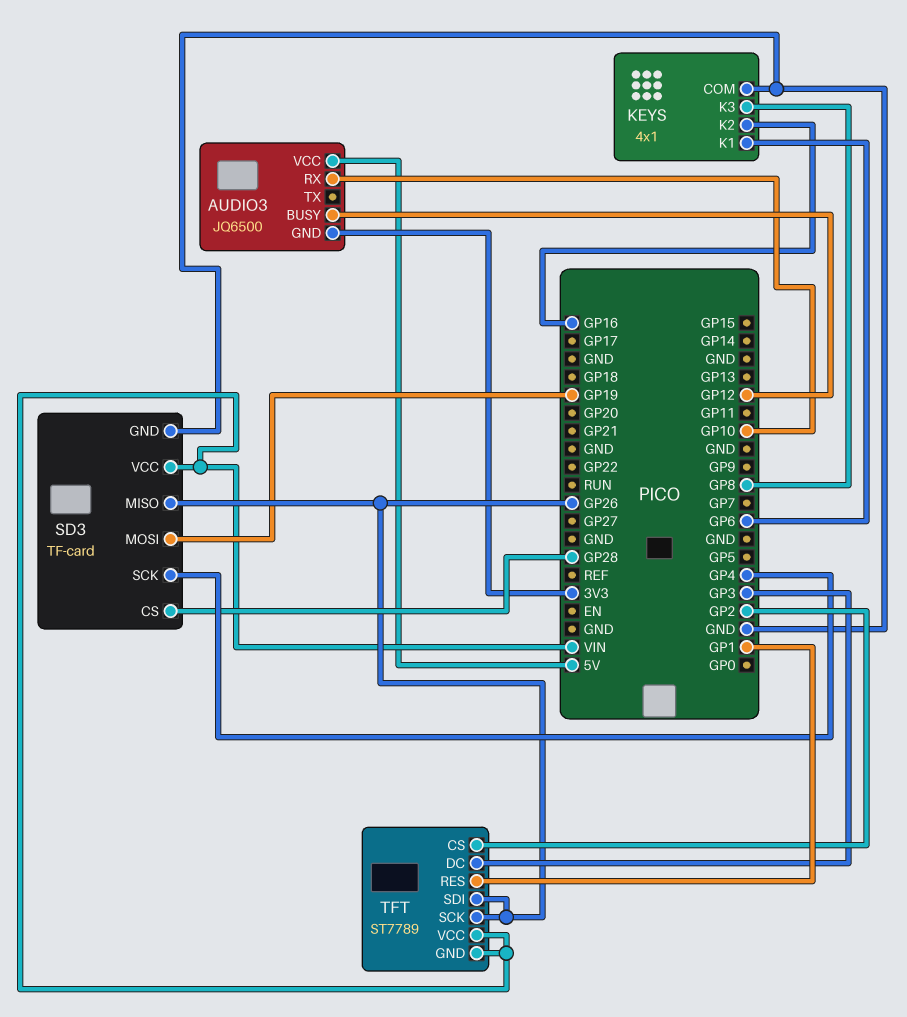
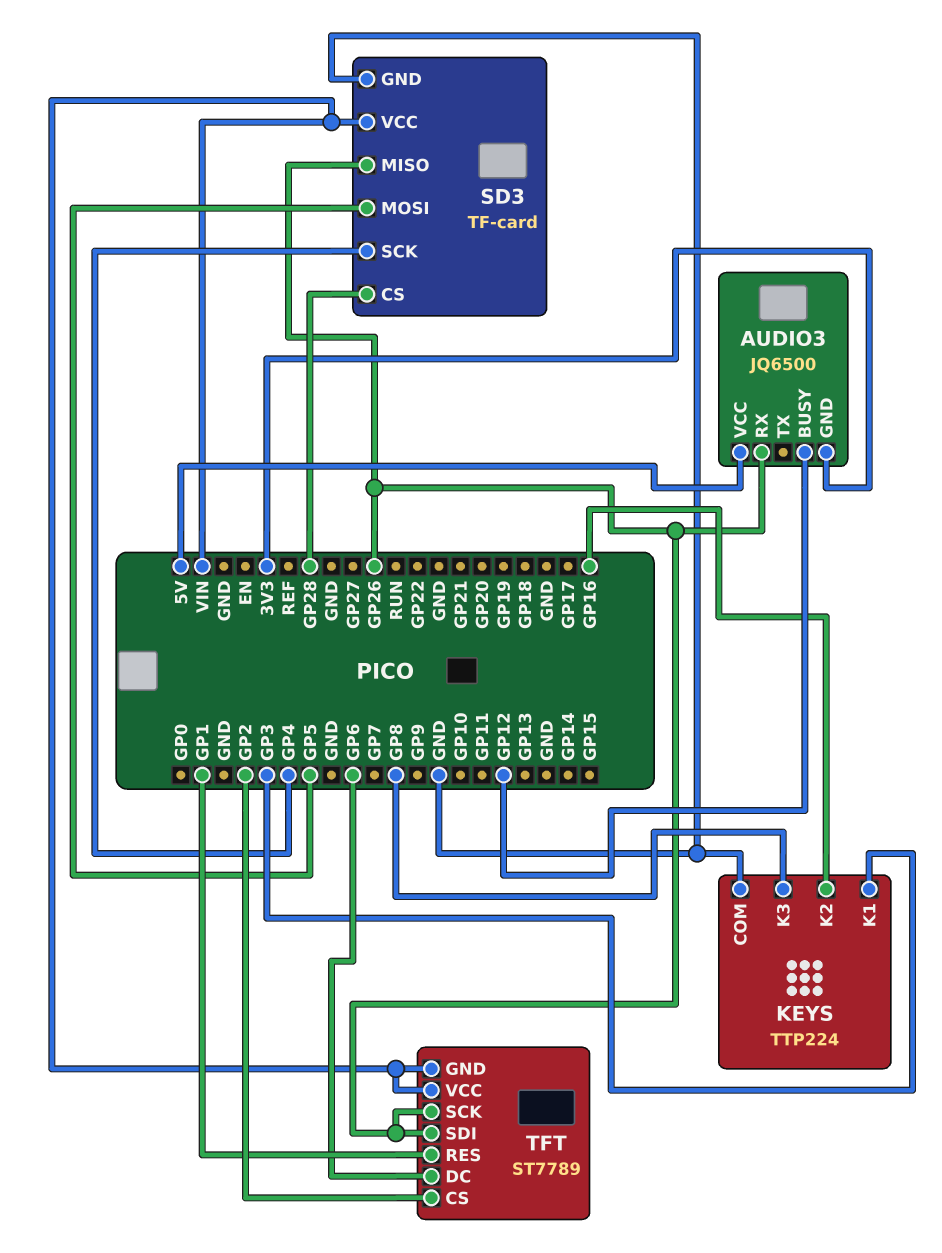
AUDIO3 pin RX: GP10 -> GP26
KEYS: 4x1 -> TTP224
KEYS pin K1: GP6 -> GP3
SD3 pin MOSI: GP19 -> GP5
TFT pin DC: GP3 -> GP6

